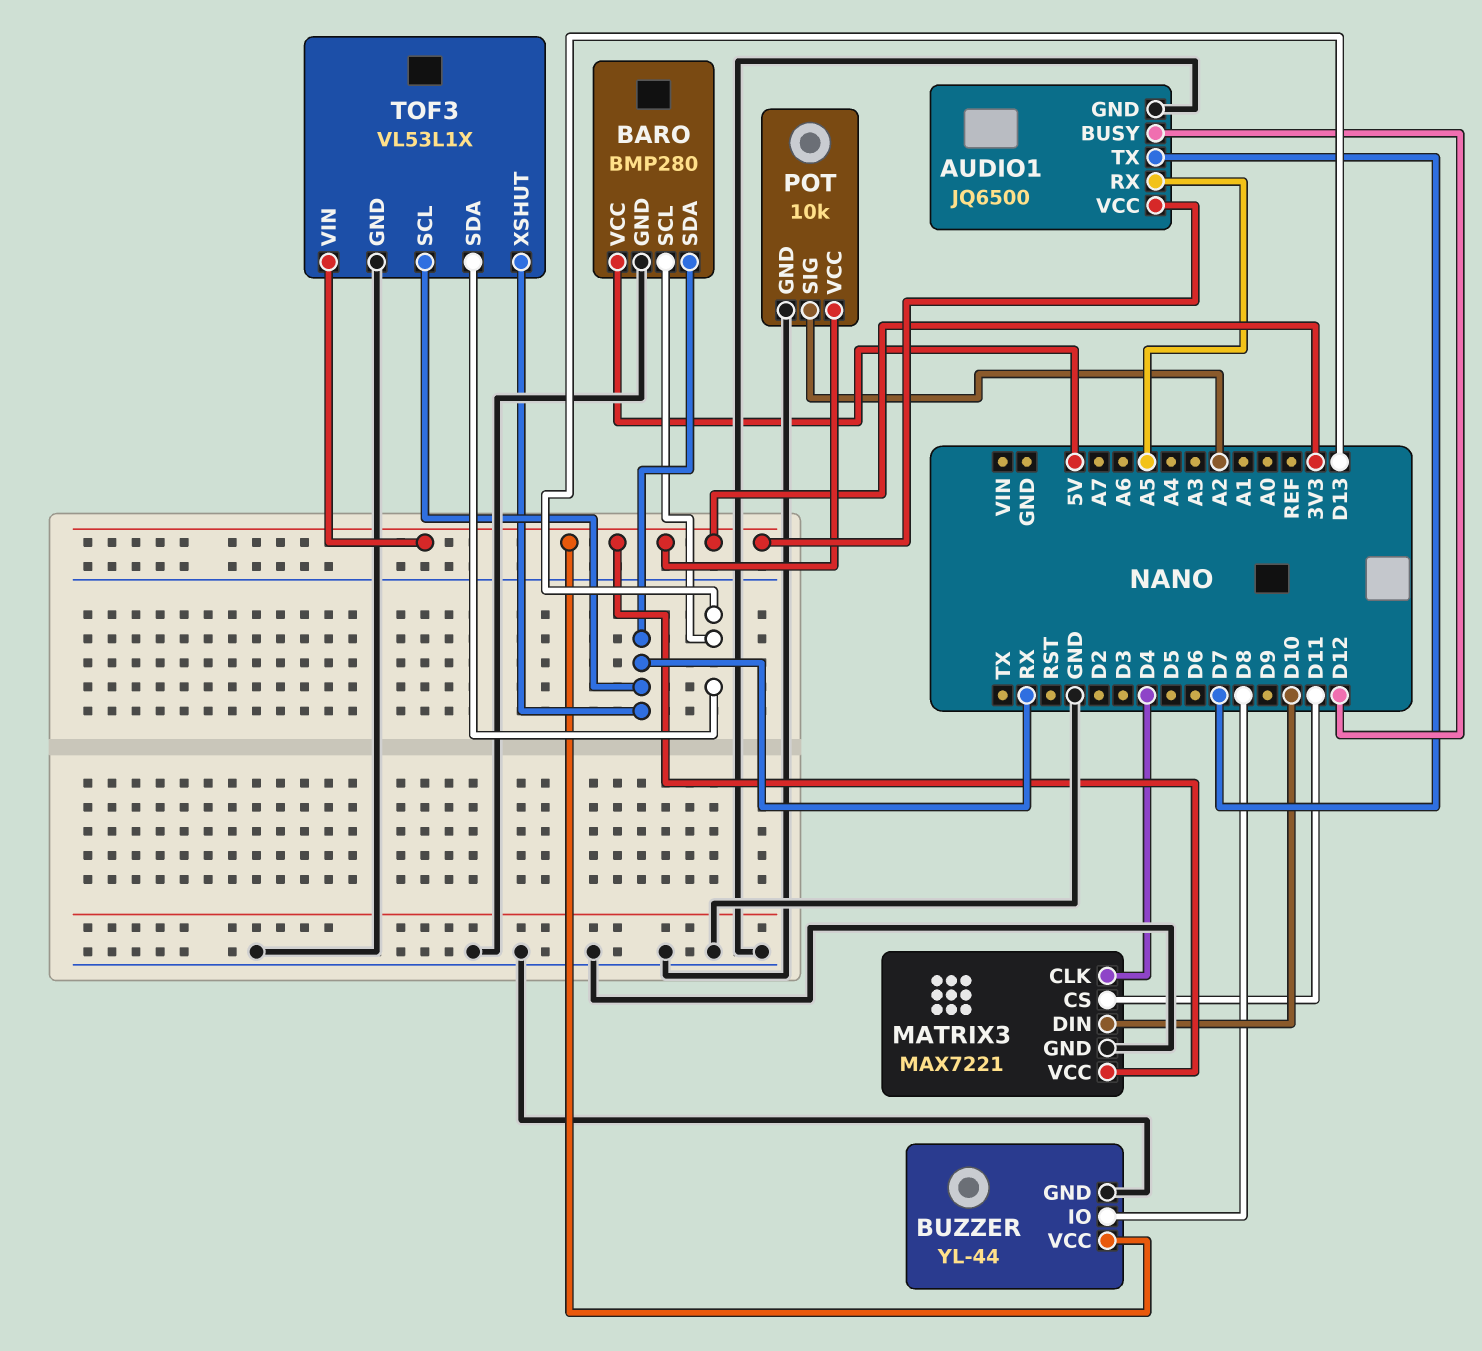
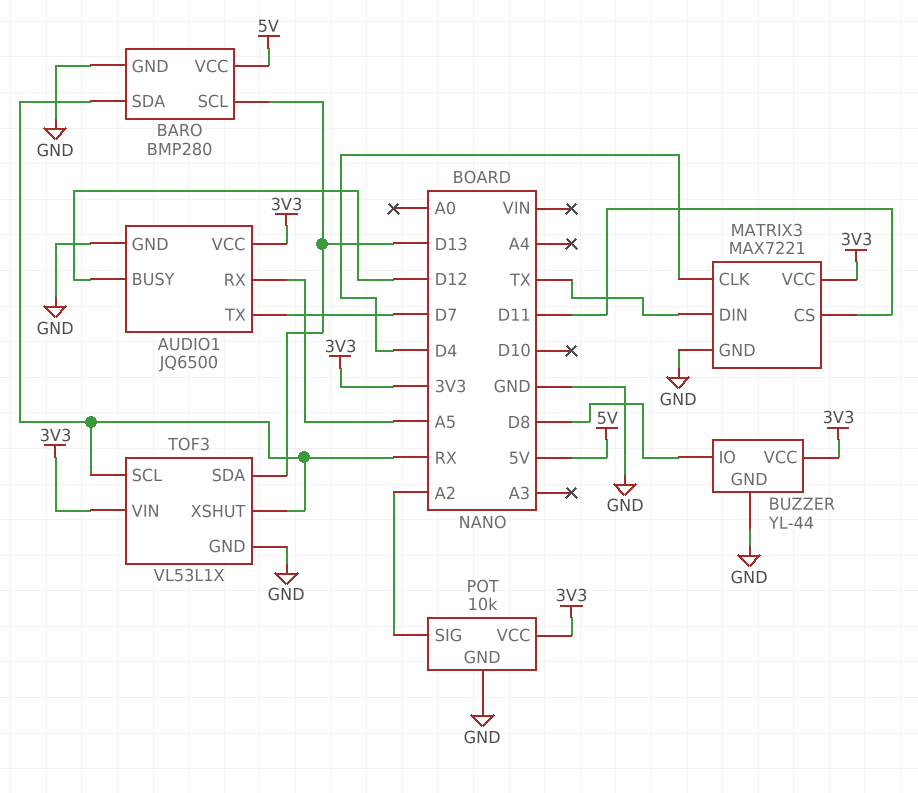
MATRIX3 pin DIN: D10 -> TX

